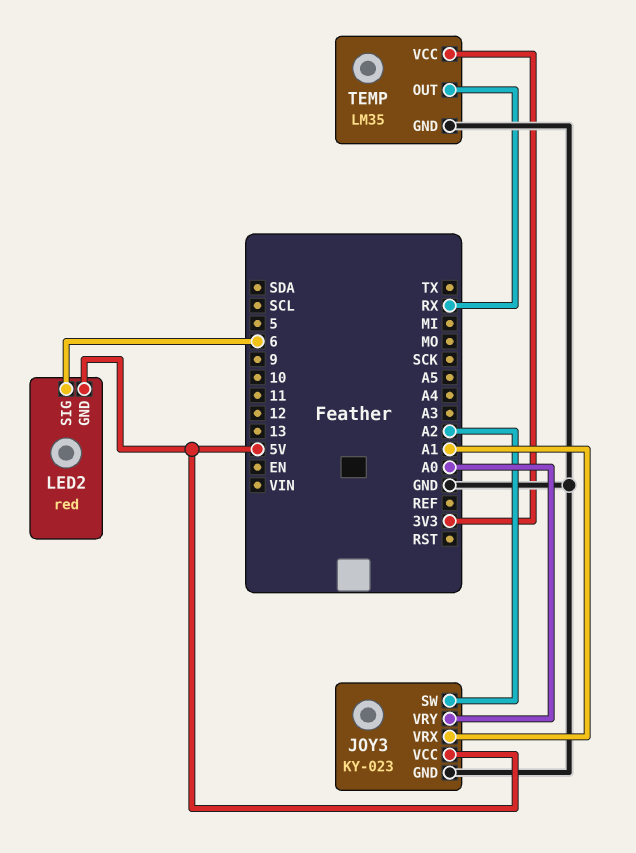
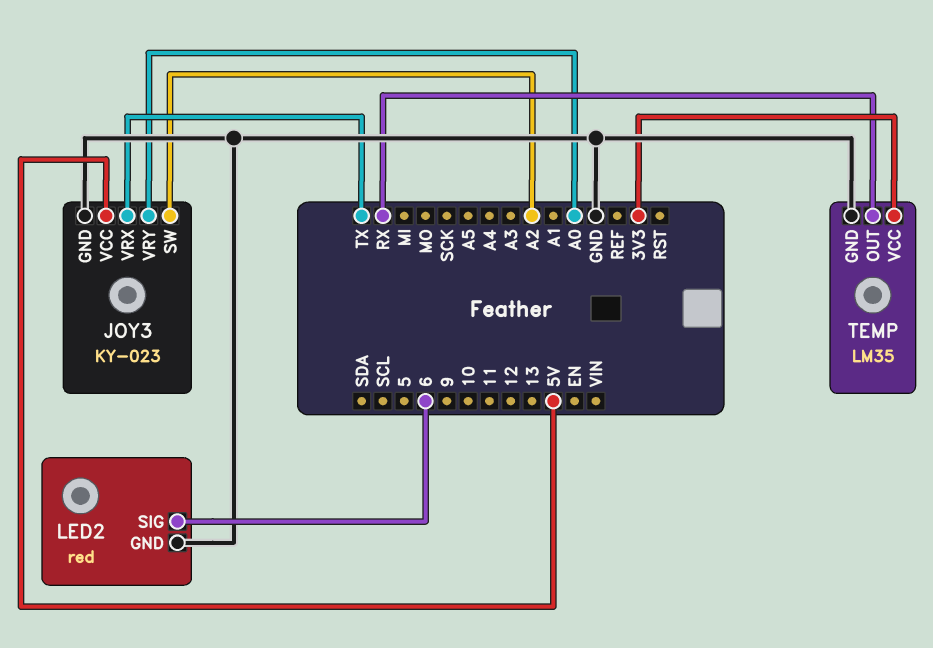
JOY3 pin VRX: A1 -> TX
LED2 pin GND: 5V -> GND

